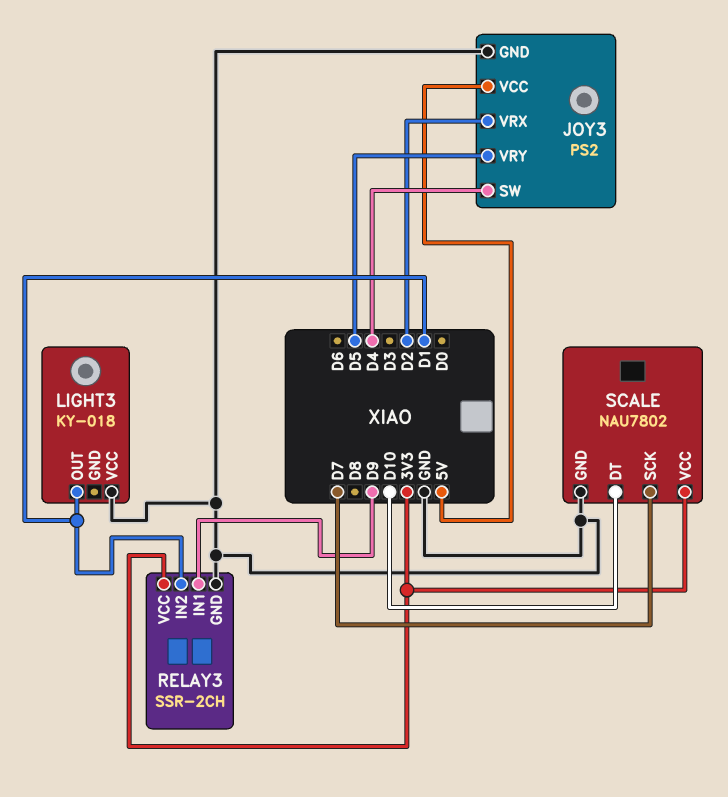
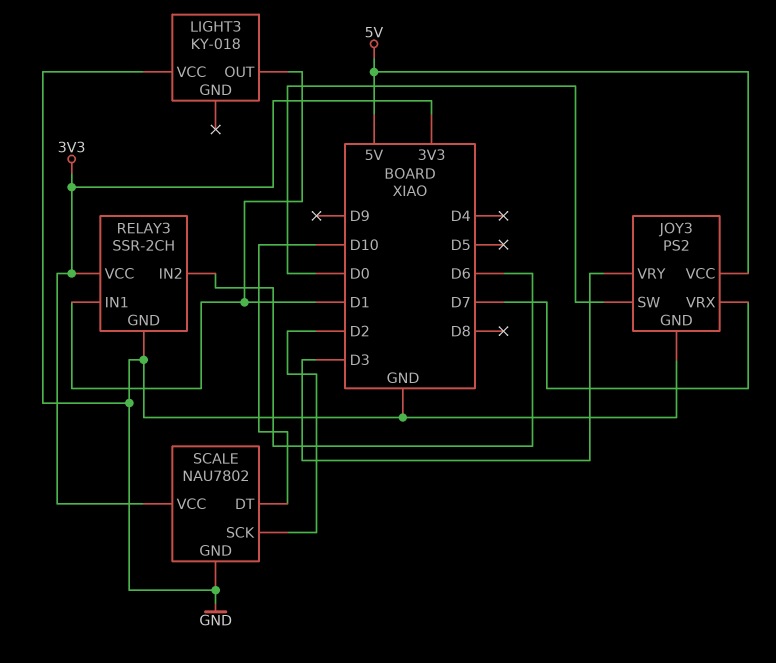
JOY3 pin SW: D4 -> D0
JOY3 pin VRX: D2 -> D7
JOY3 pin VRY: D5 -> D3
RELAY3 pin IN1: D9 -> D1
RELAY3 pin IN2: D1 -> D6
SCALE pin SCK: D7 -> D2

